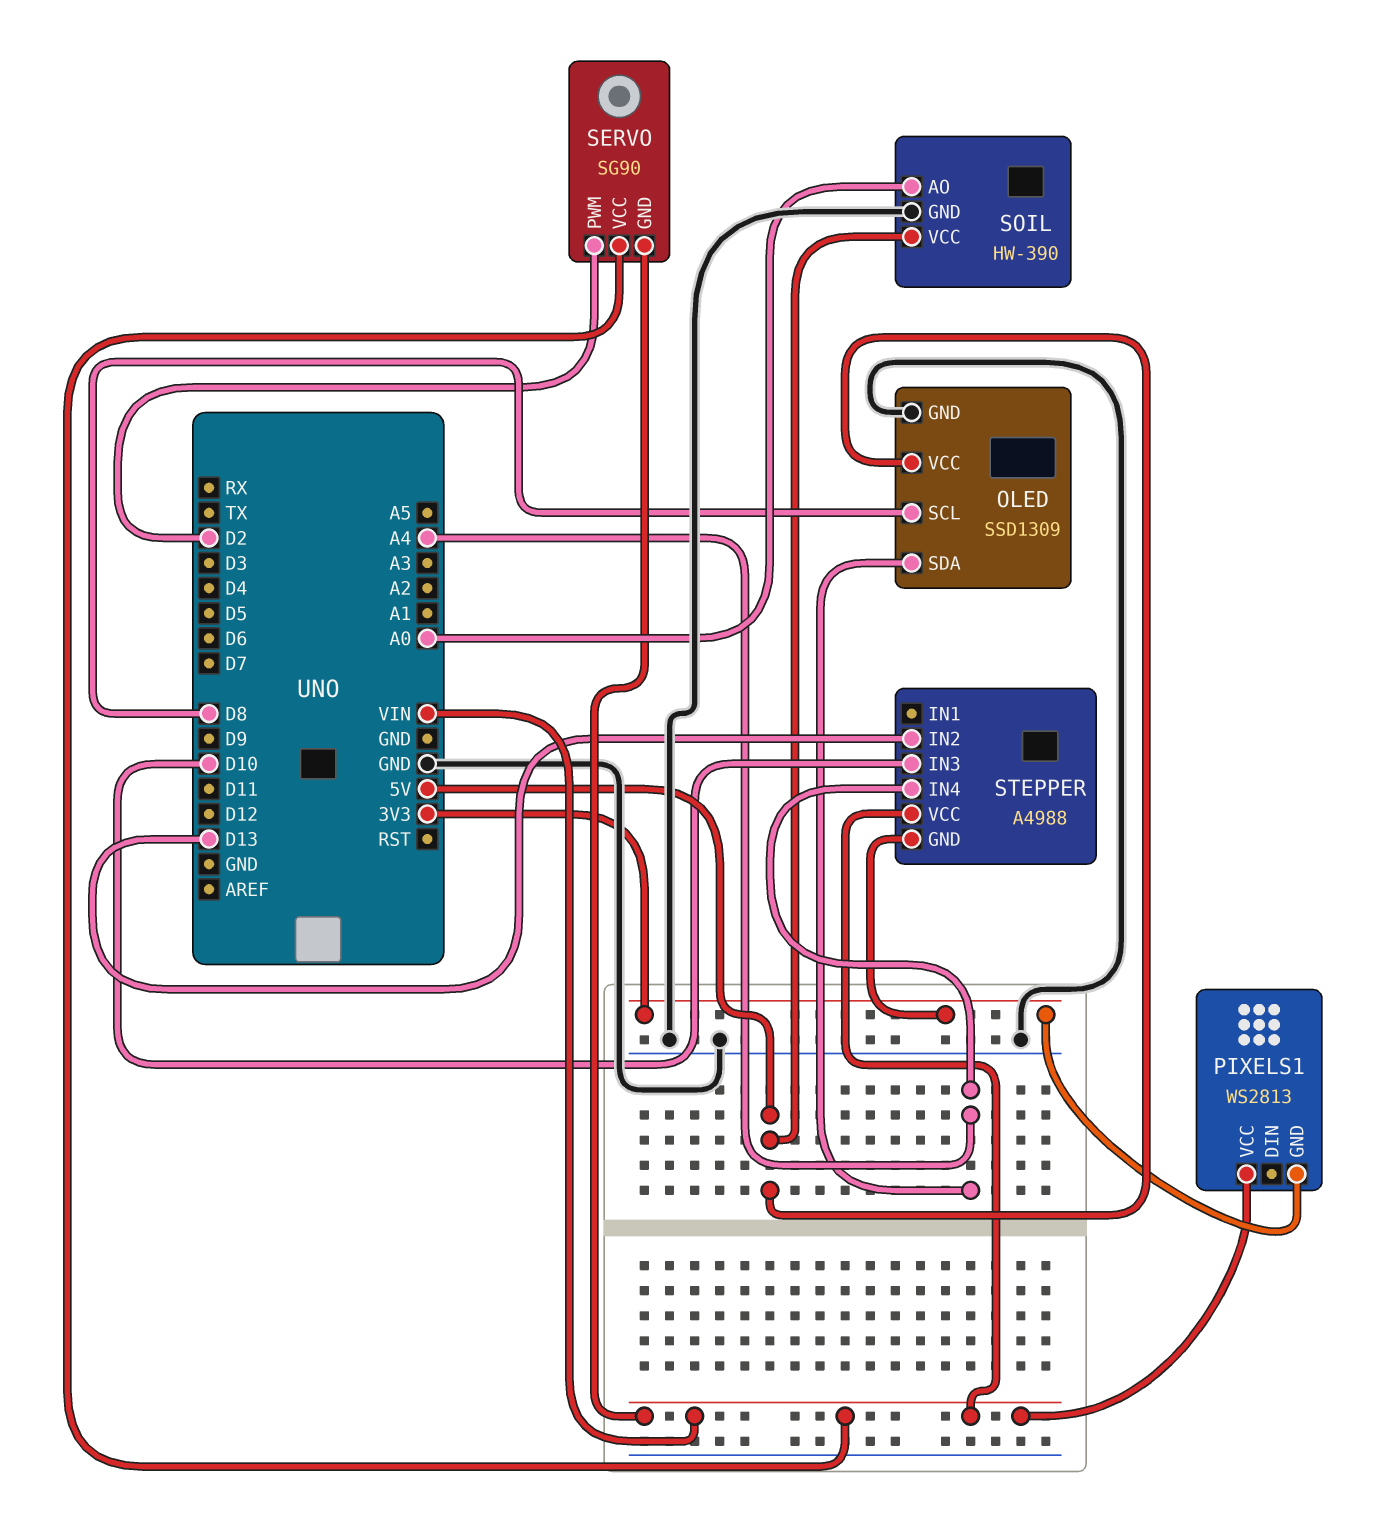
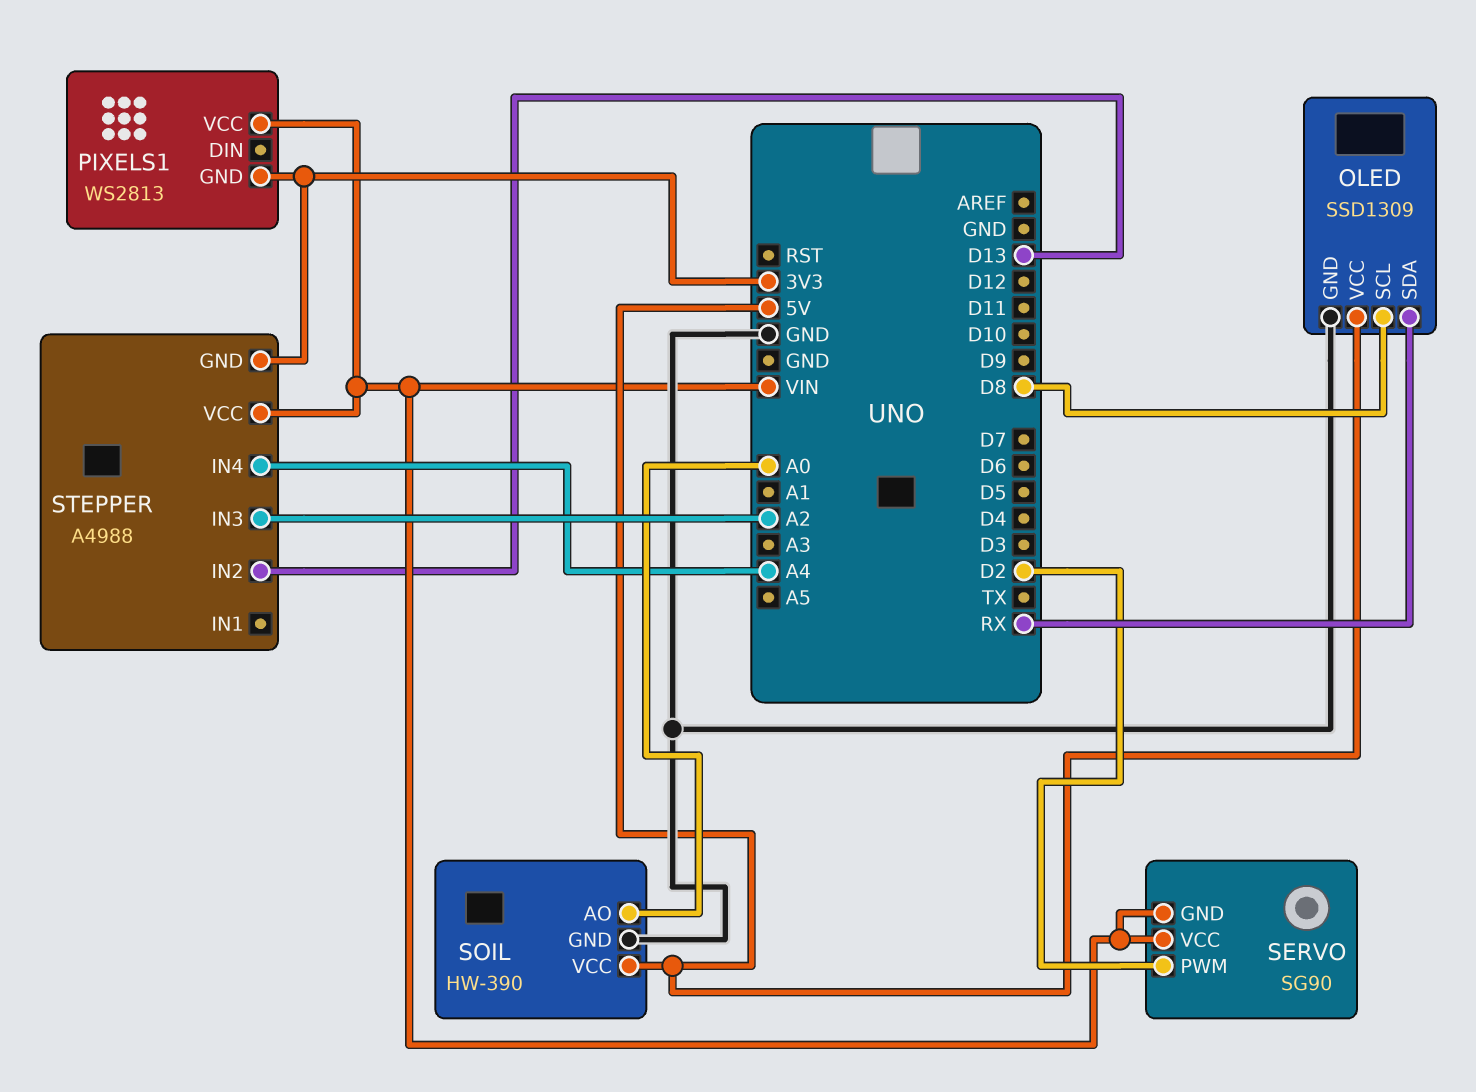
OLED pin SDA: A4 -> RX
STEPPER pin IN3: D10 -> A2

